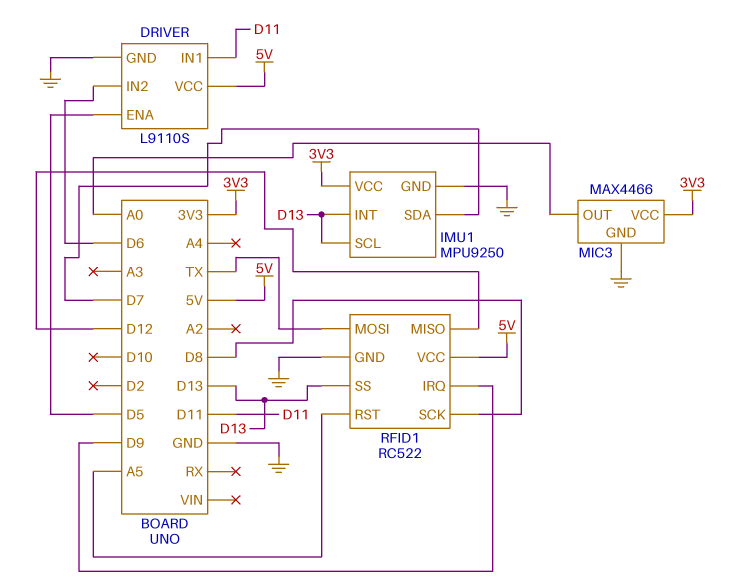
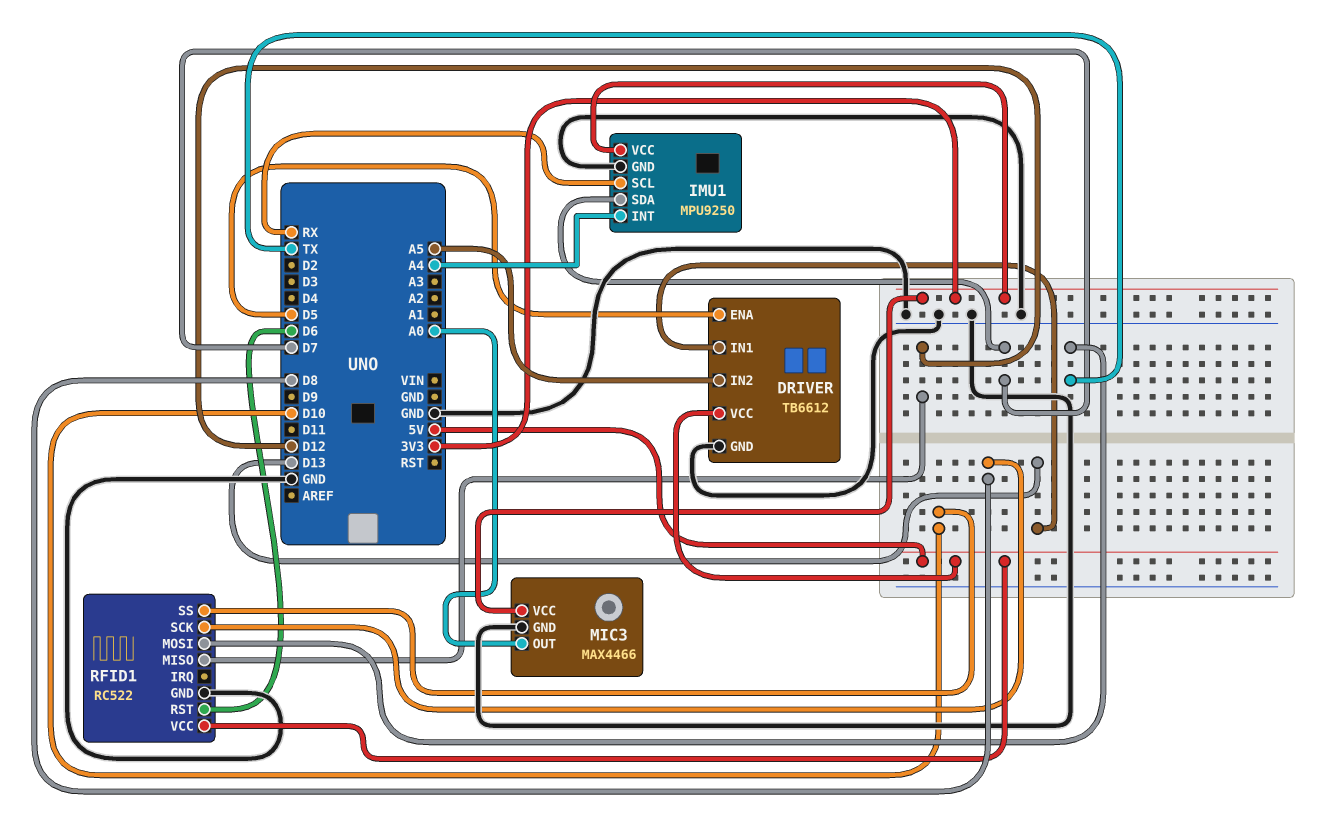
DRIVER: L9110S -> TB6612
DRIVER pin IN1: D11 -> D13
DRIVER pin IN2: D6 -> A5
IMU1 pin INT: D13 -> A4
IMU1 pin SCL: D13 -> RX
RFID1 pin IRQ: D9 -> none
RFID1 pin RST: A5 -> D6
RFID1 pin SS: D13 -> D10

